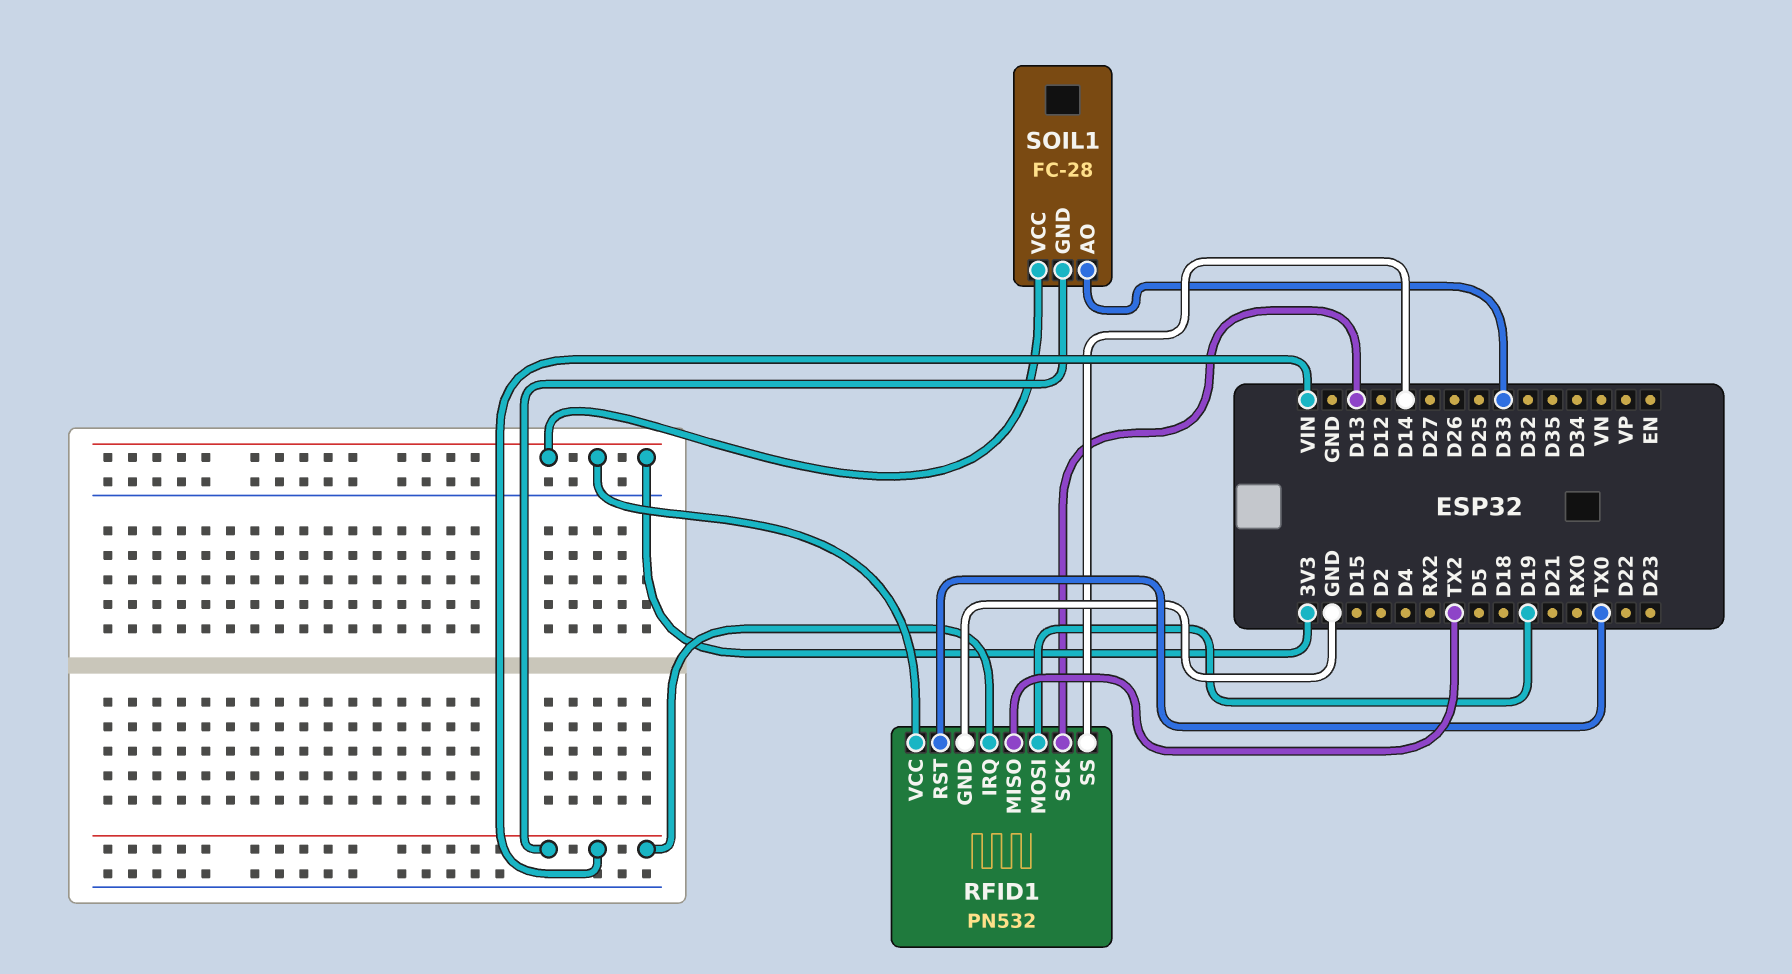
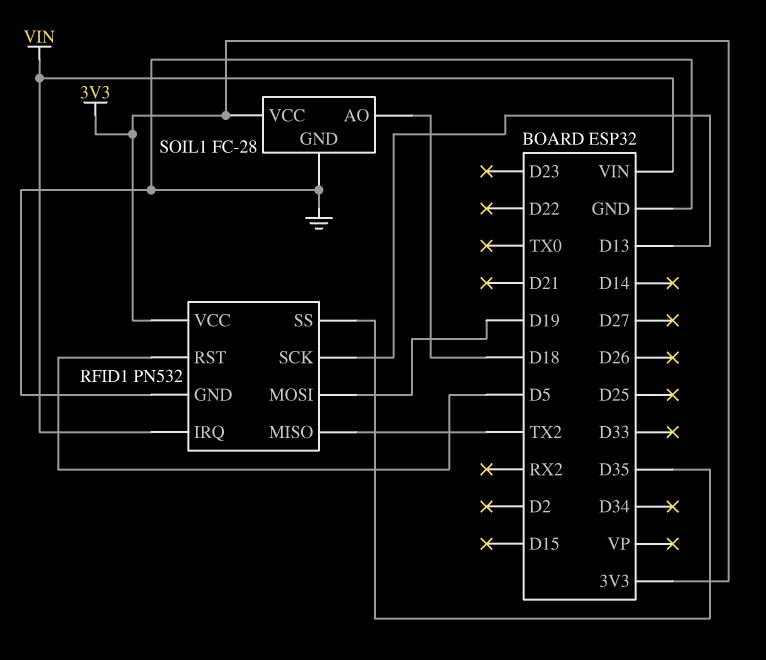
RFID1 pin RST: TX0 -> D5
RFID1 pin SS: D14 -> D35
SOIL1 pin AO: D33 -> D18
SOIL1 pin GND: VIN -> GND

